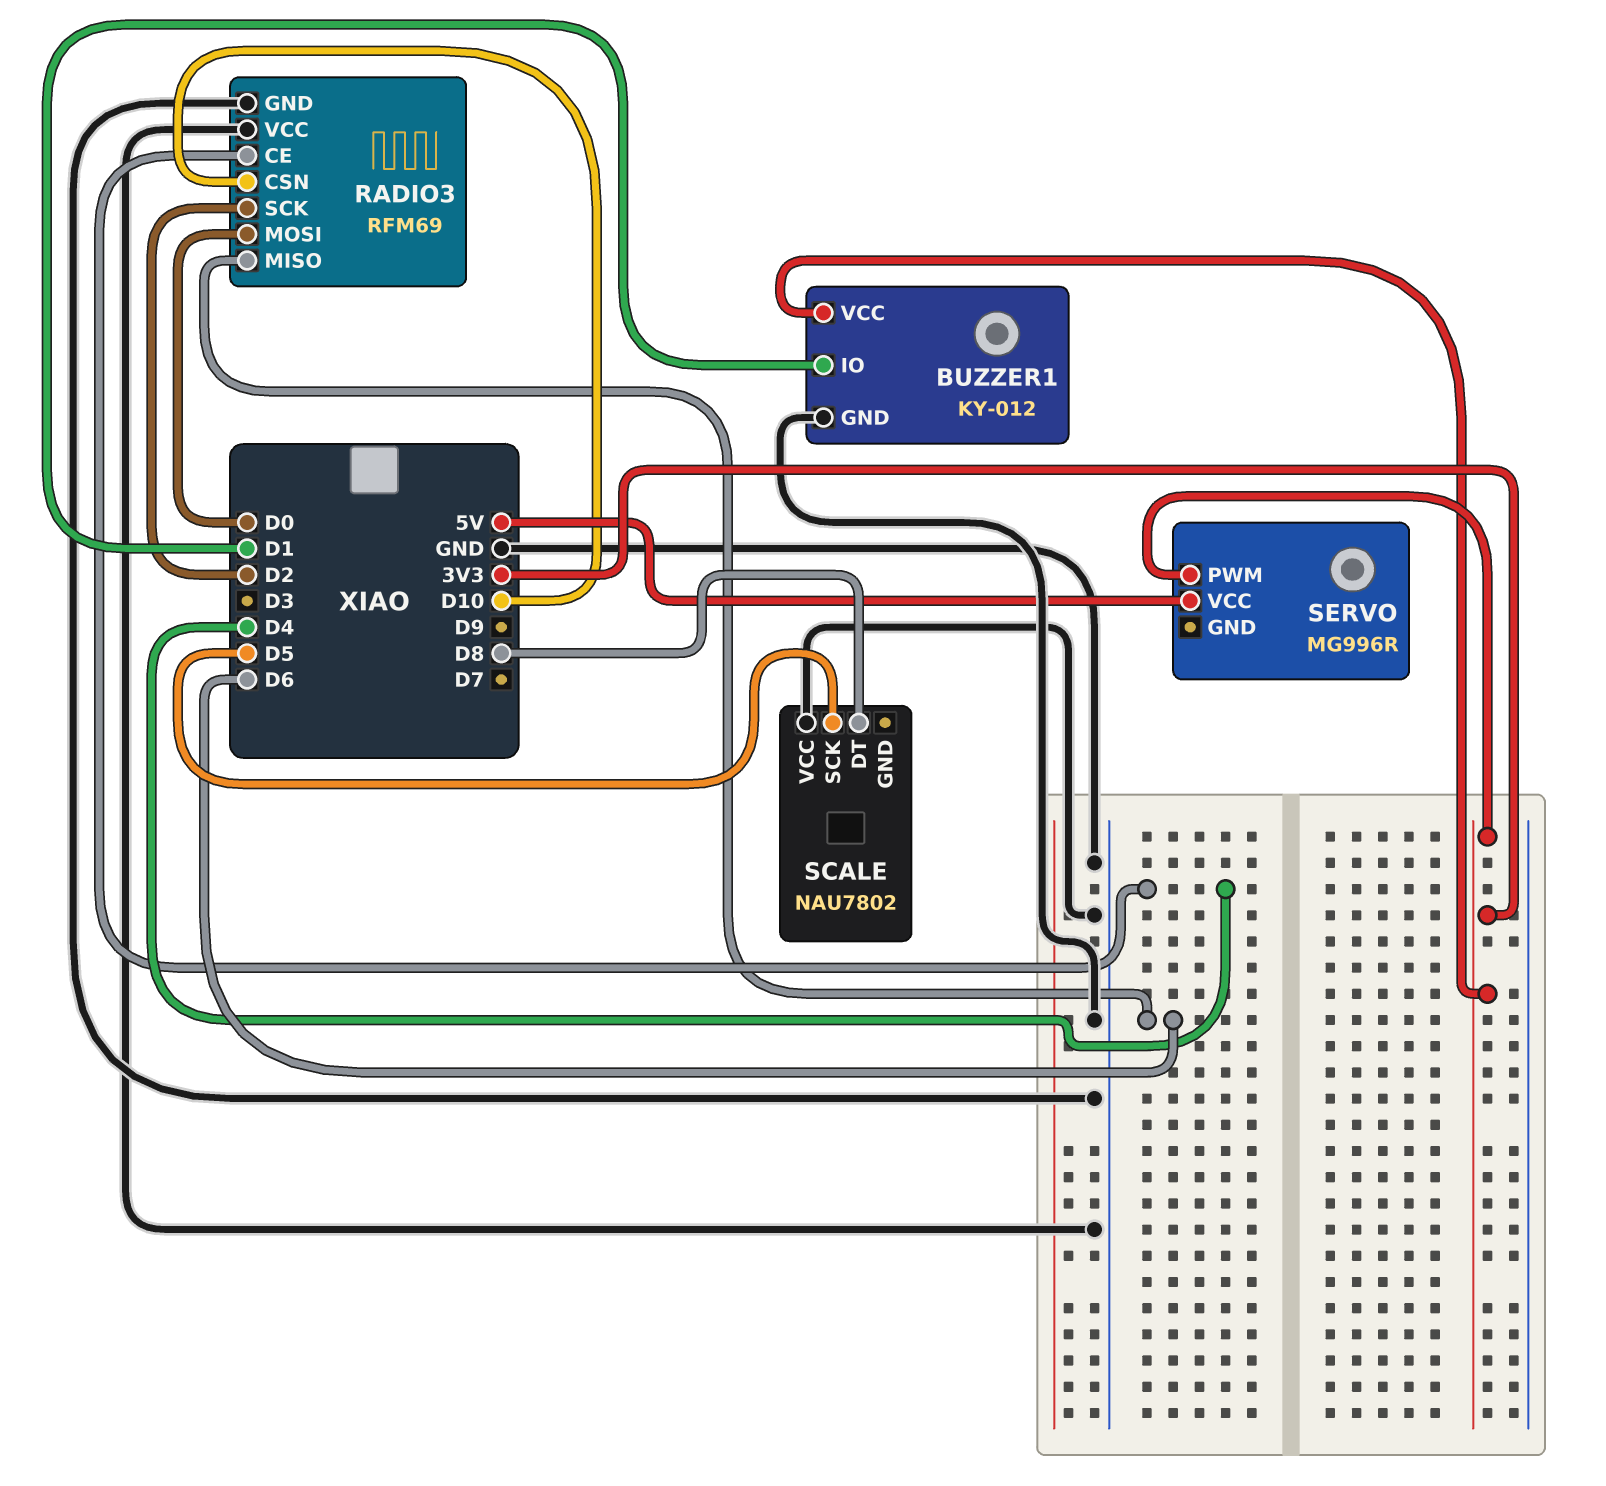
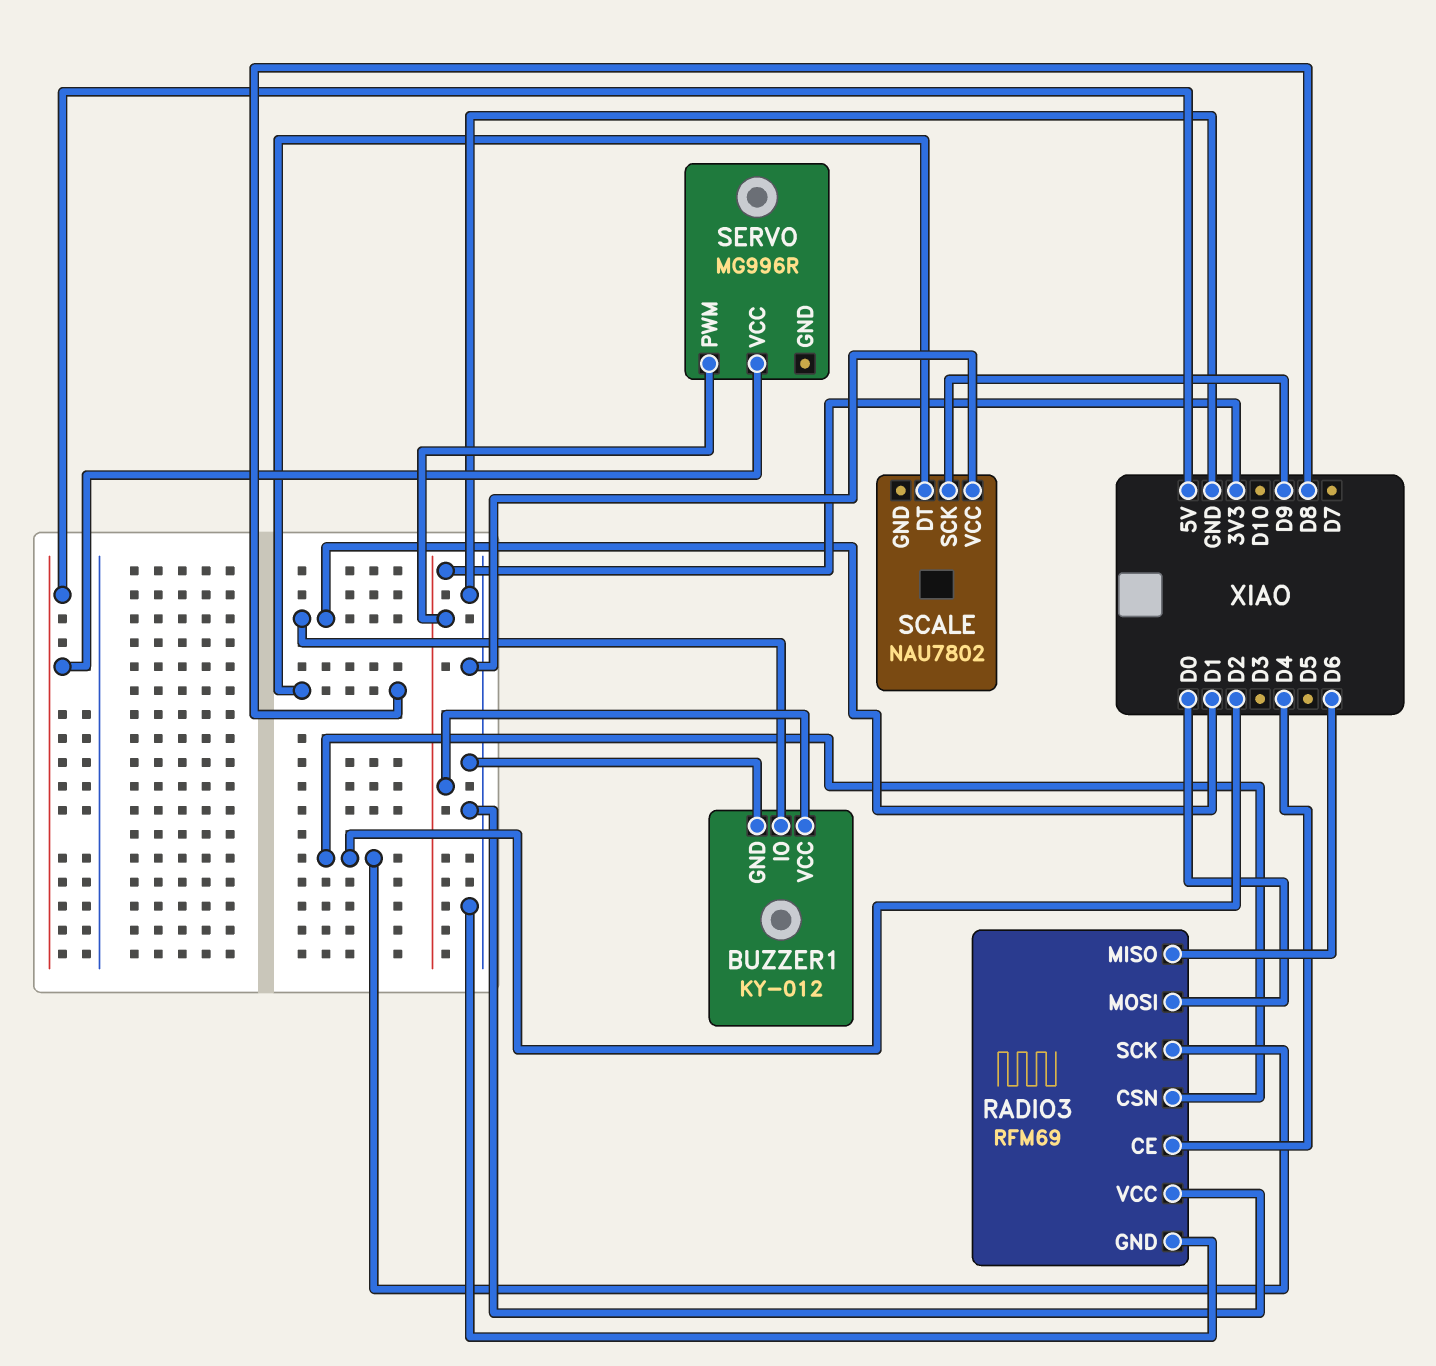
RADIO3 pin CSN: D10 -> D2
SCALE pin SCK: D5 -> D9

